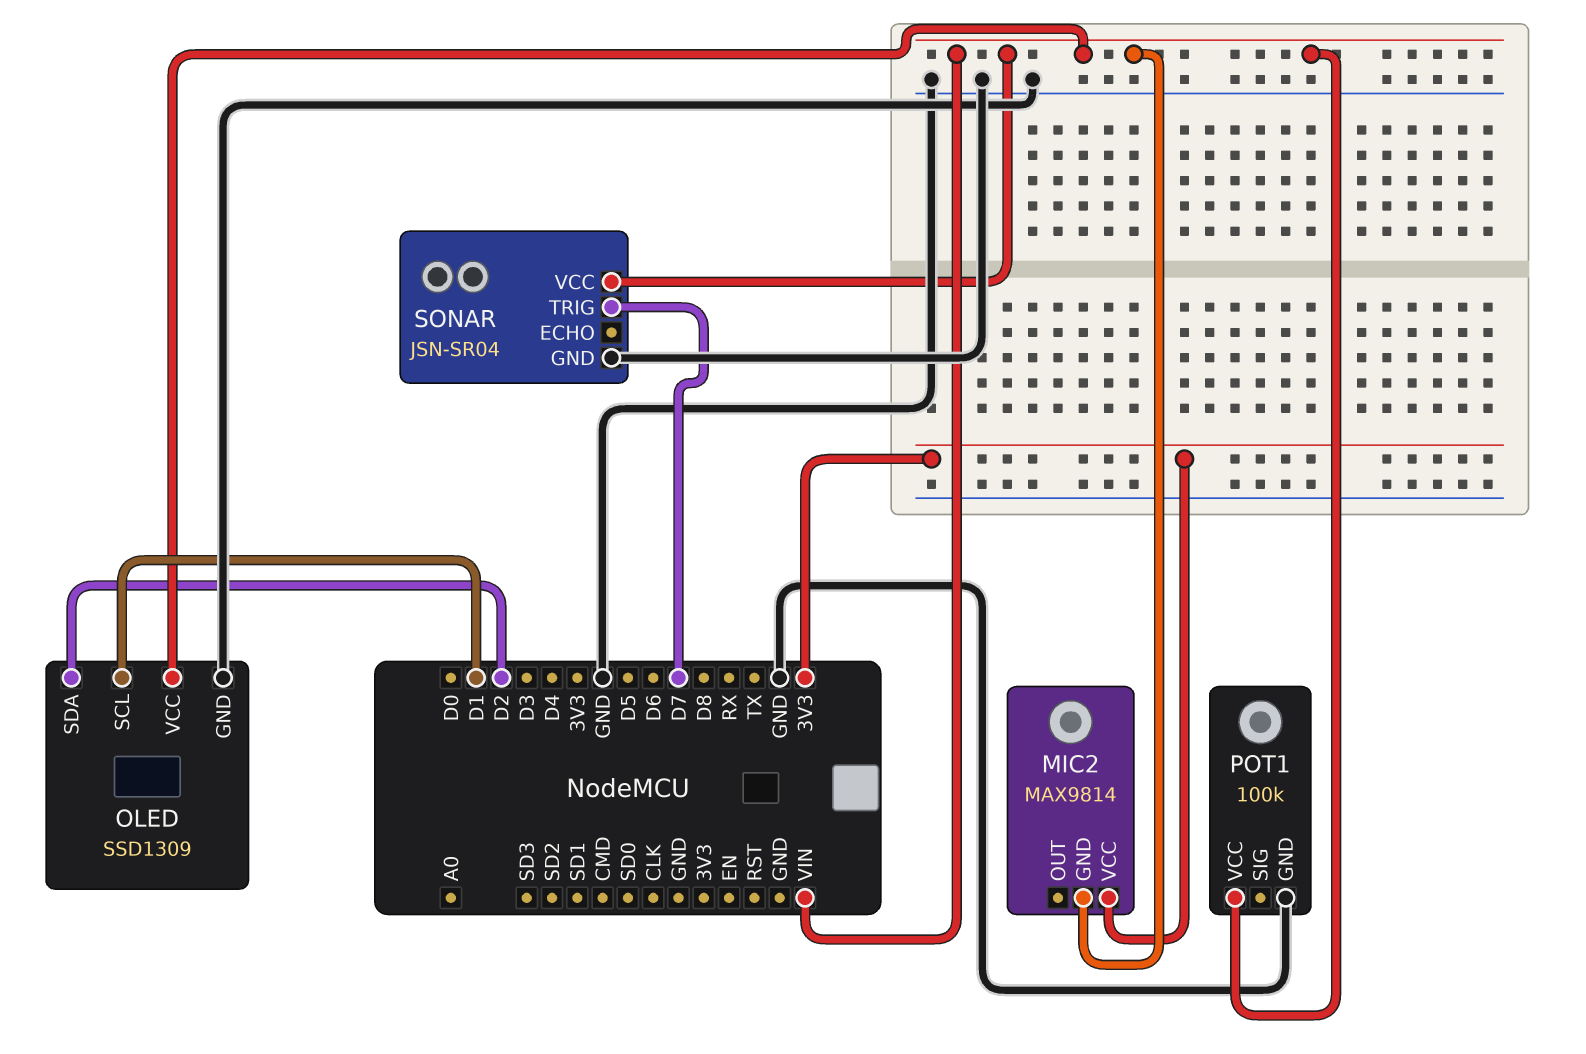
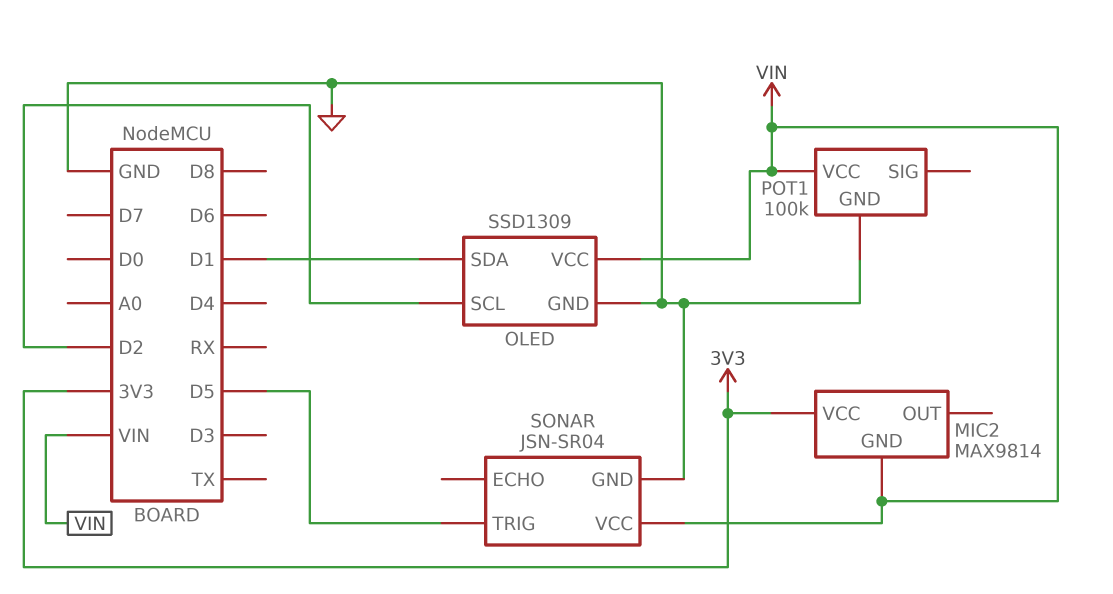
OLED pin SCL: D1 -> D2
OLED pin SDA: D2 -> D1
SONAR pin TRIG: D7 -> D5

